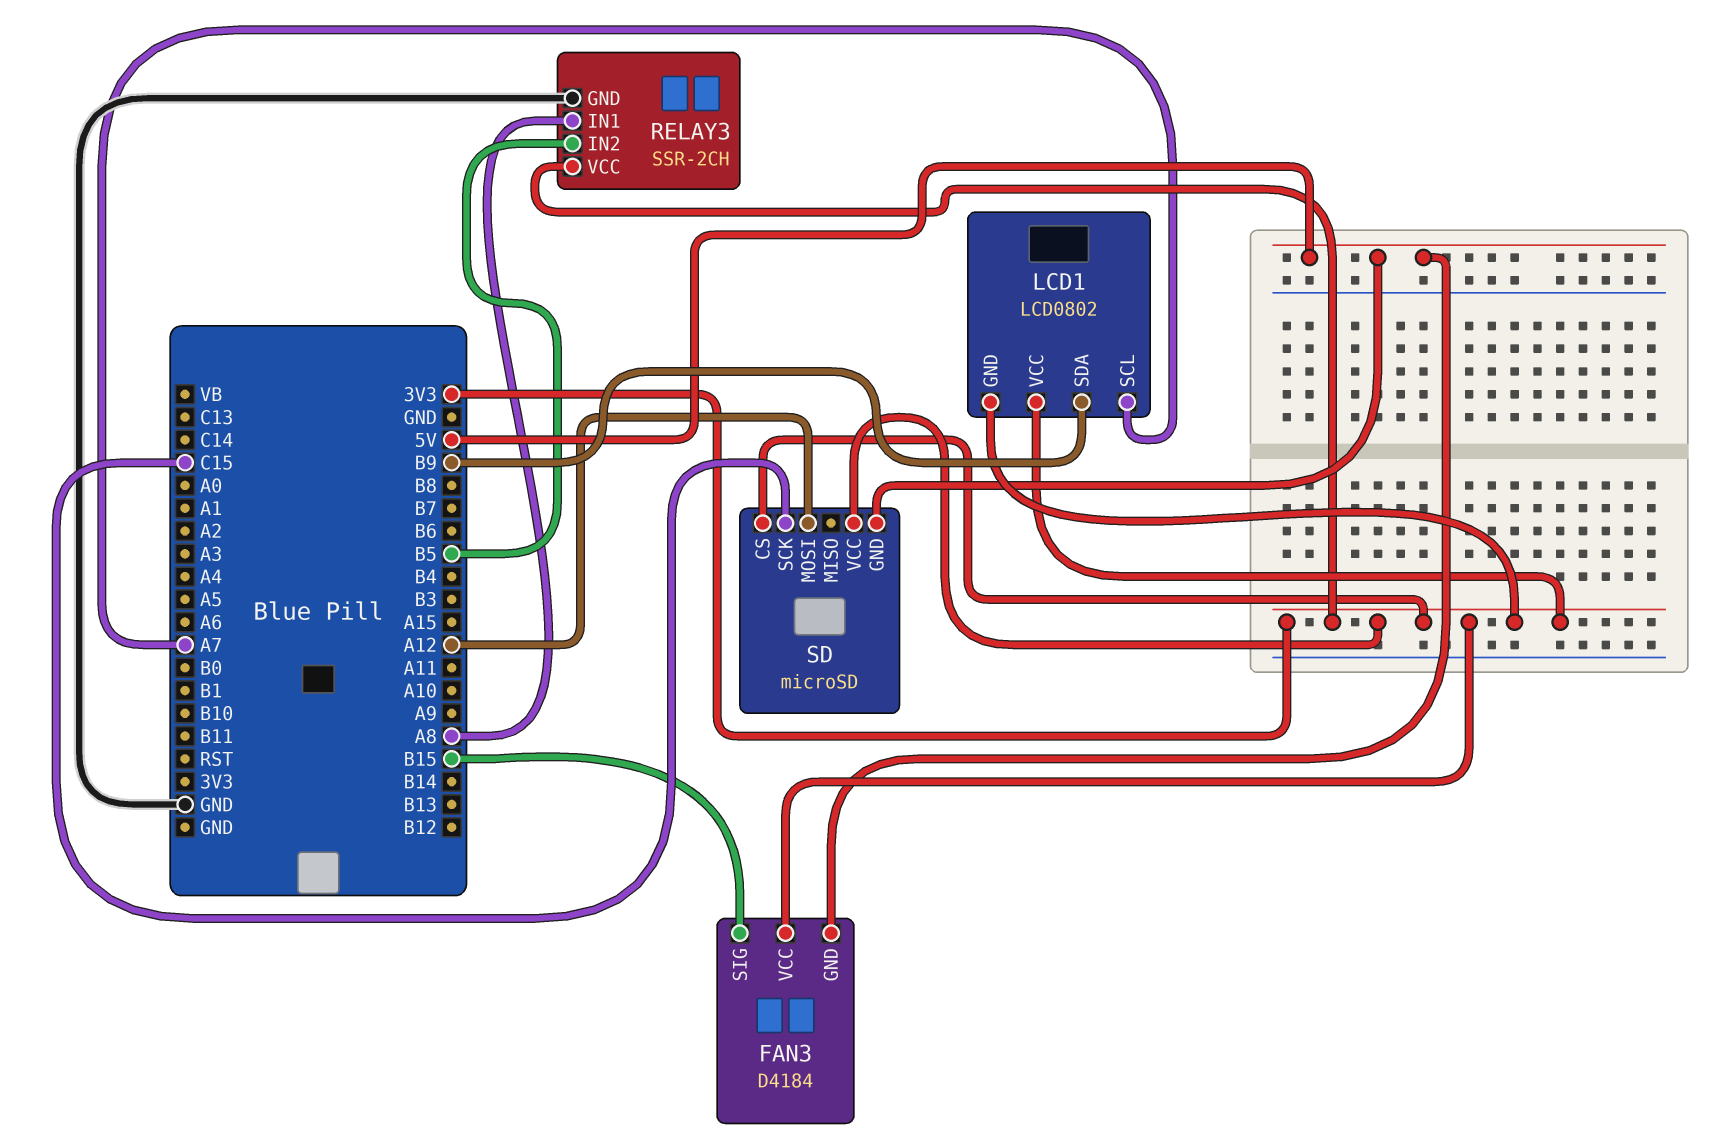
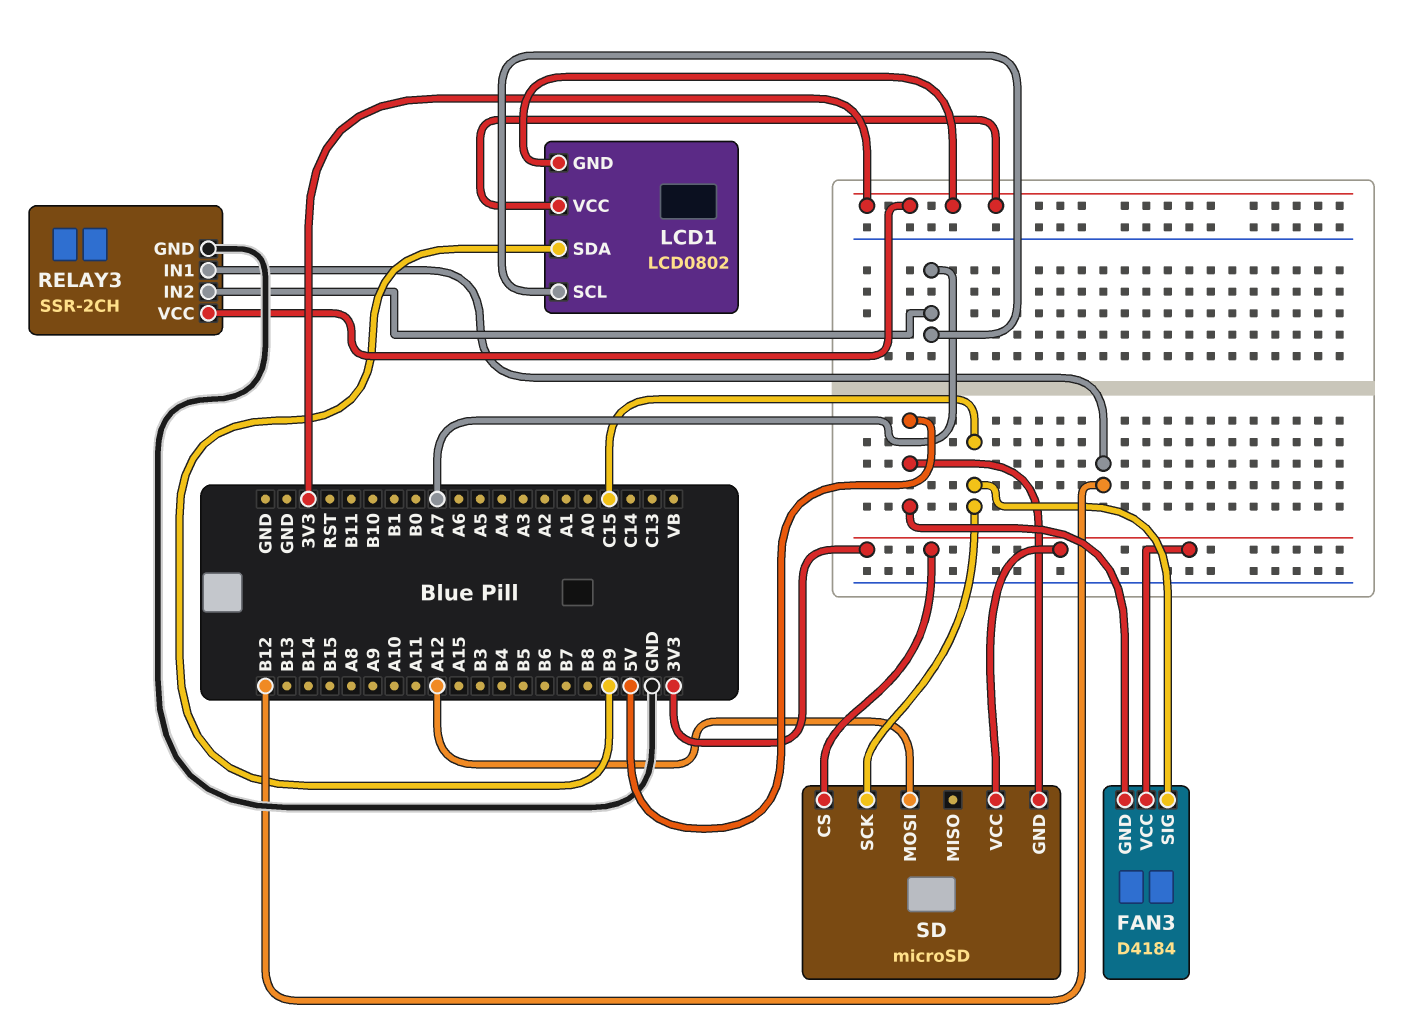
FAN3 pin SIG: B15 -> C15
RELAY3 pin IN1: A8 -> B12
RELAY3 pin IN2: B5 -> A7

